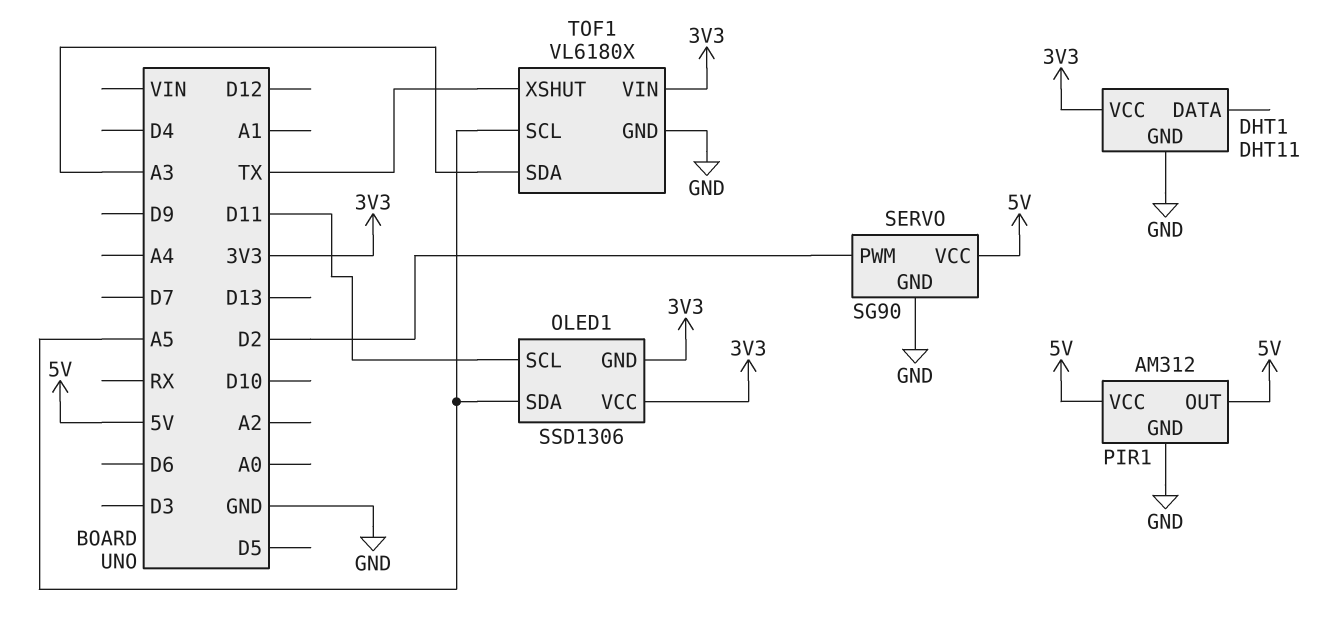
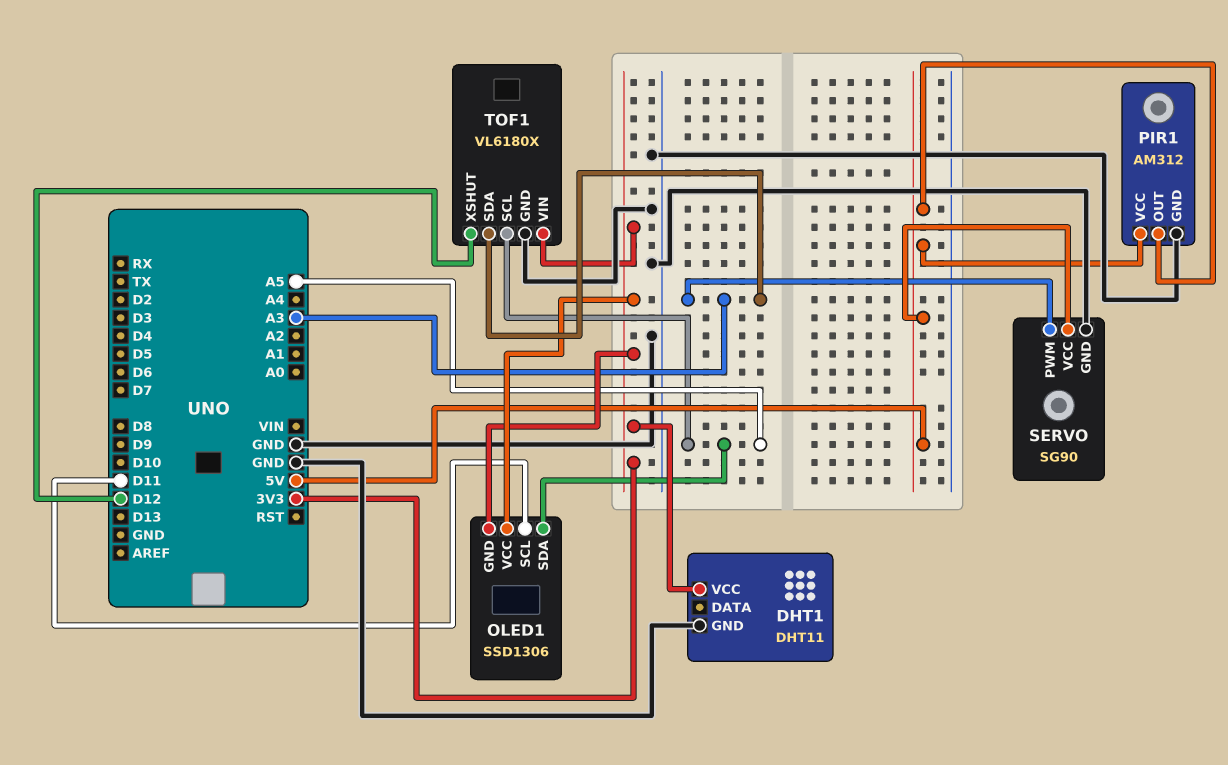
SERVO pin PWM: D2 -> A3
TOF1 pin XSHUT: TX -> D12

